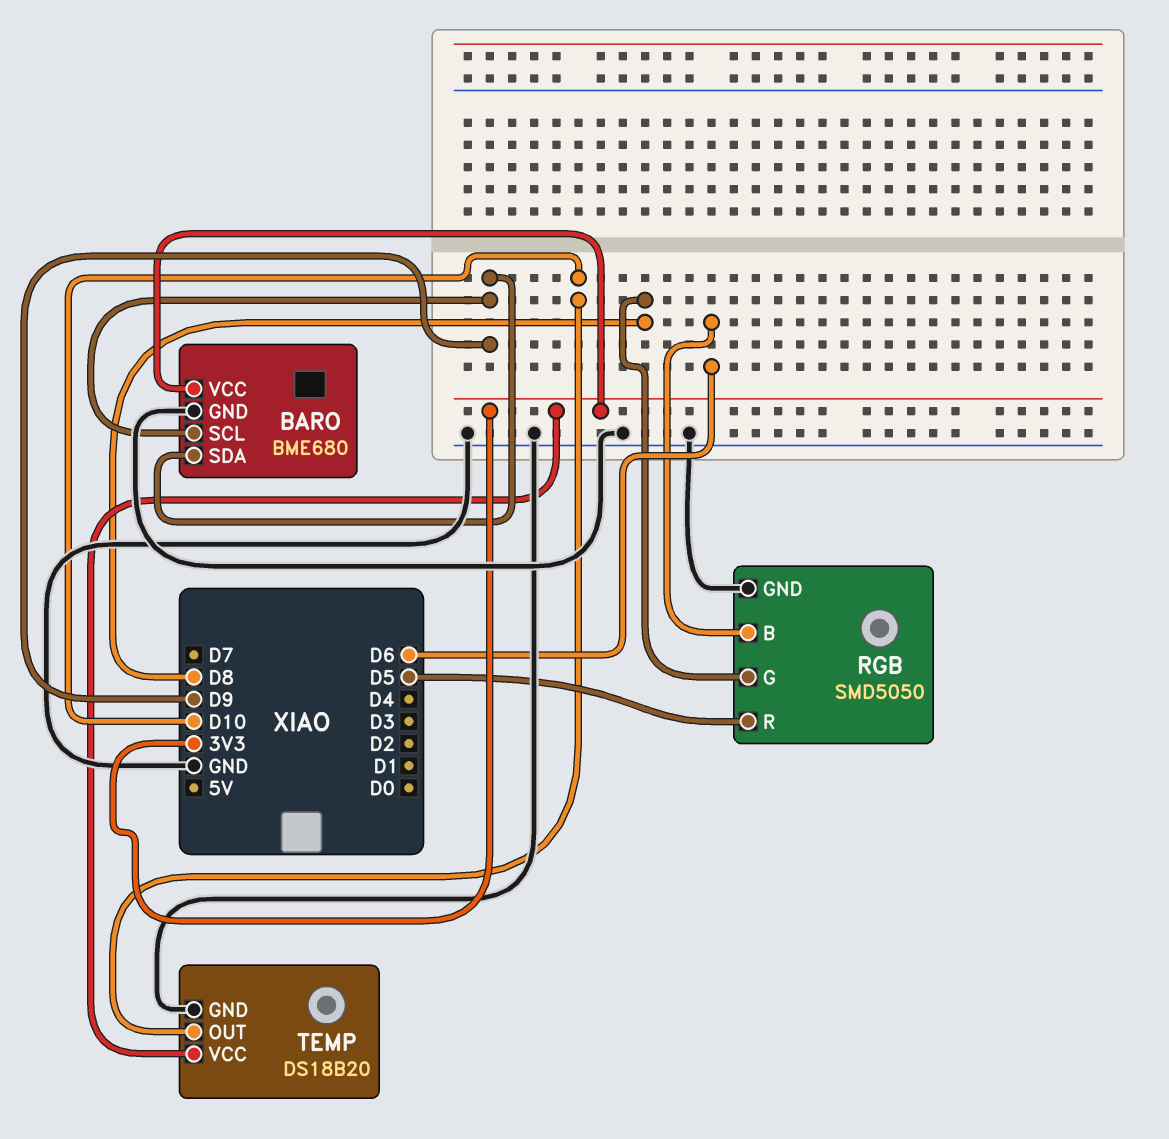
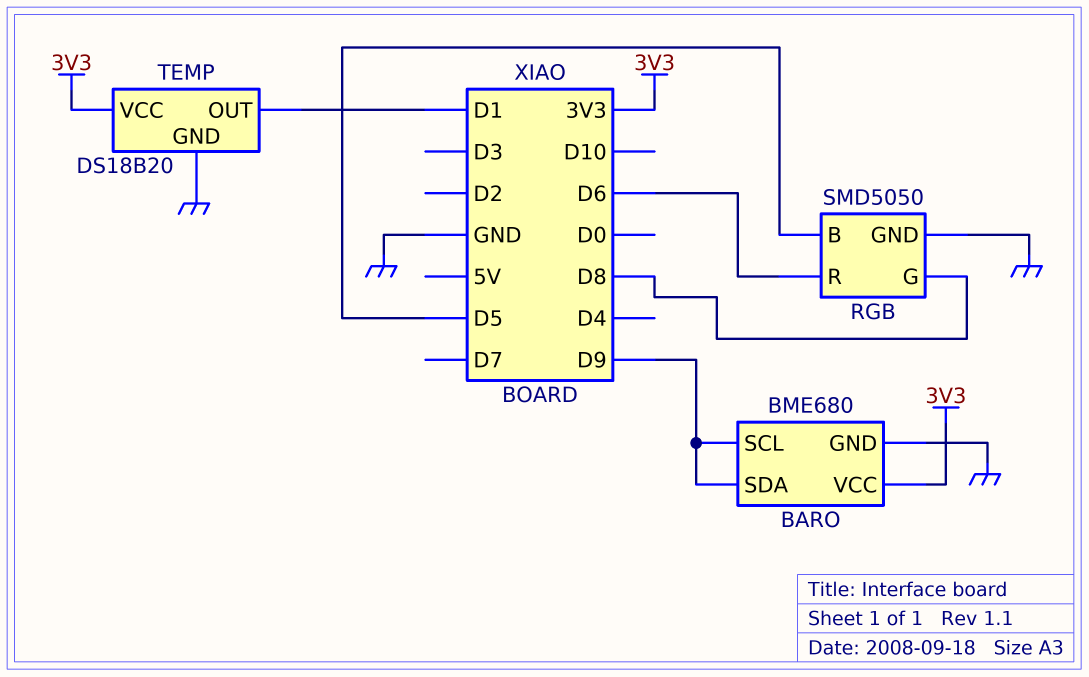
RGB pin B: D6 -> D5
RGB pin R: D5 -> D6
TEMP pin OUT: D10 -> D1

